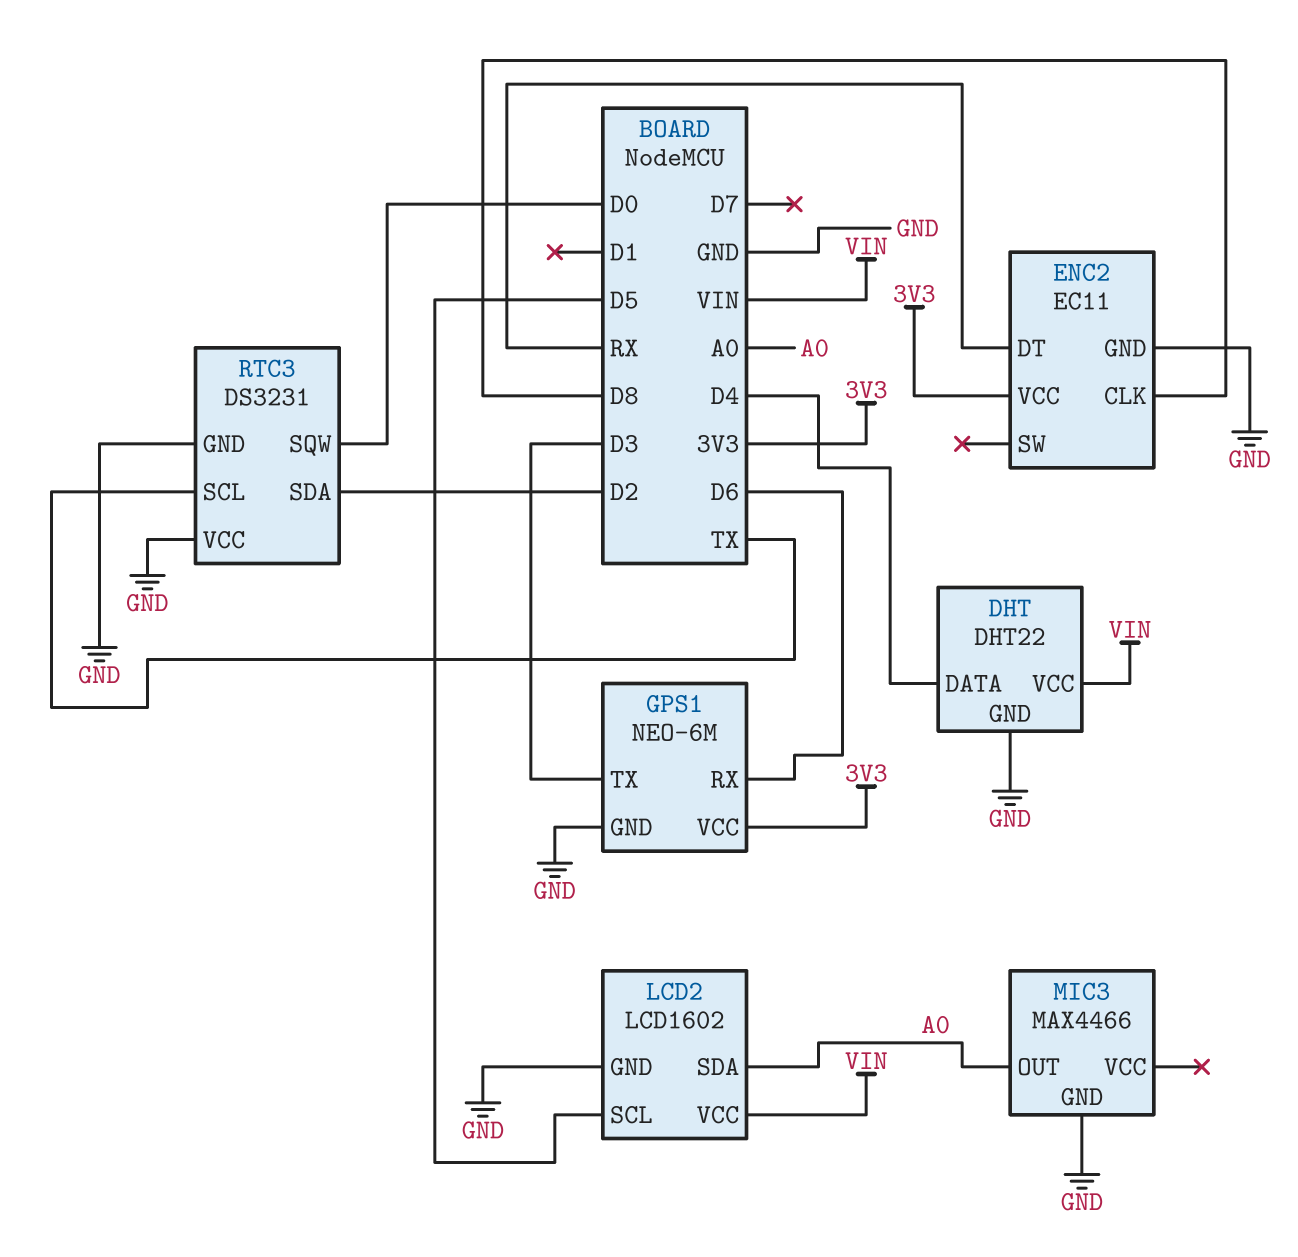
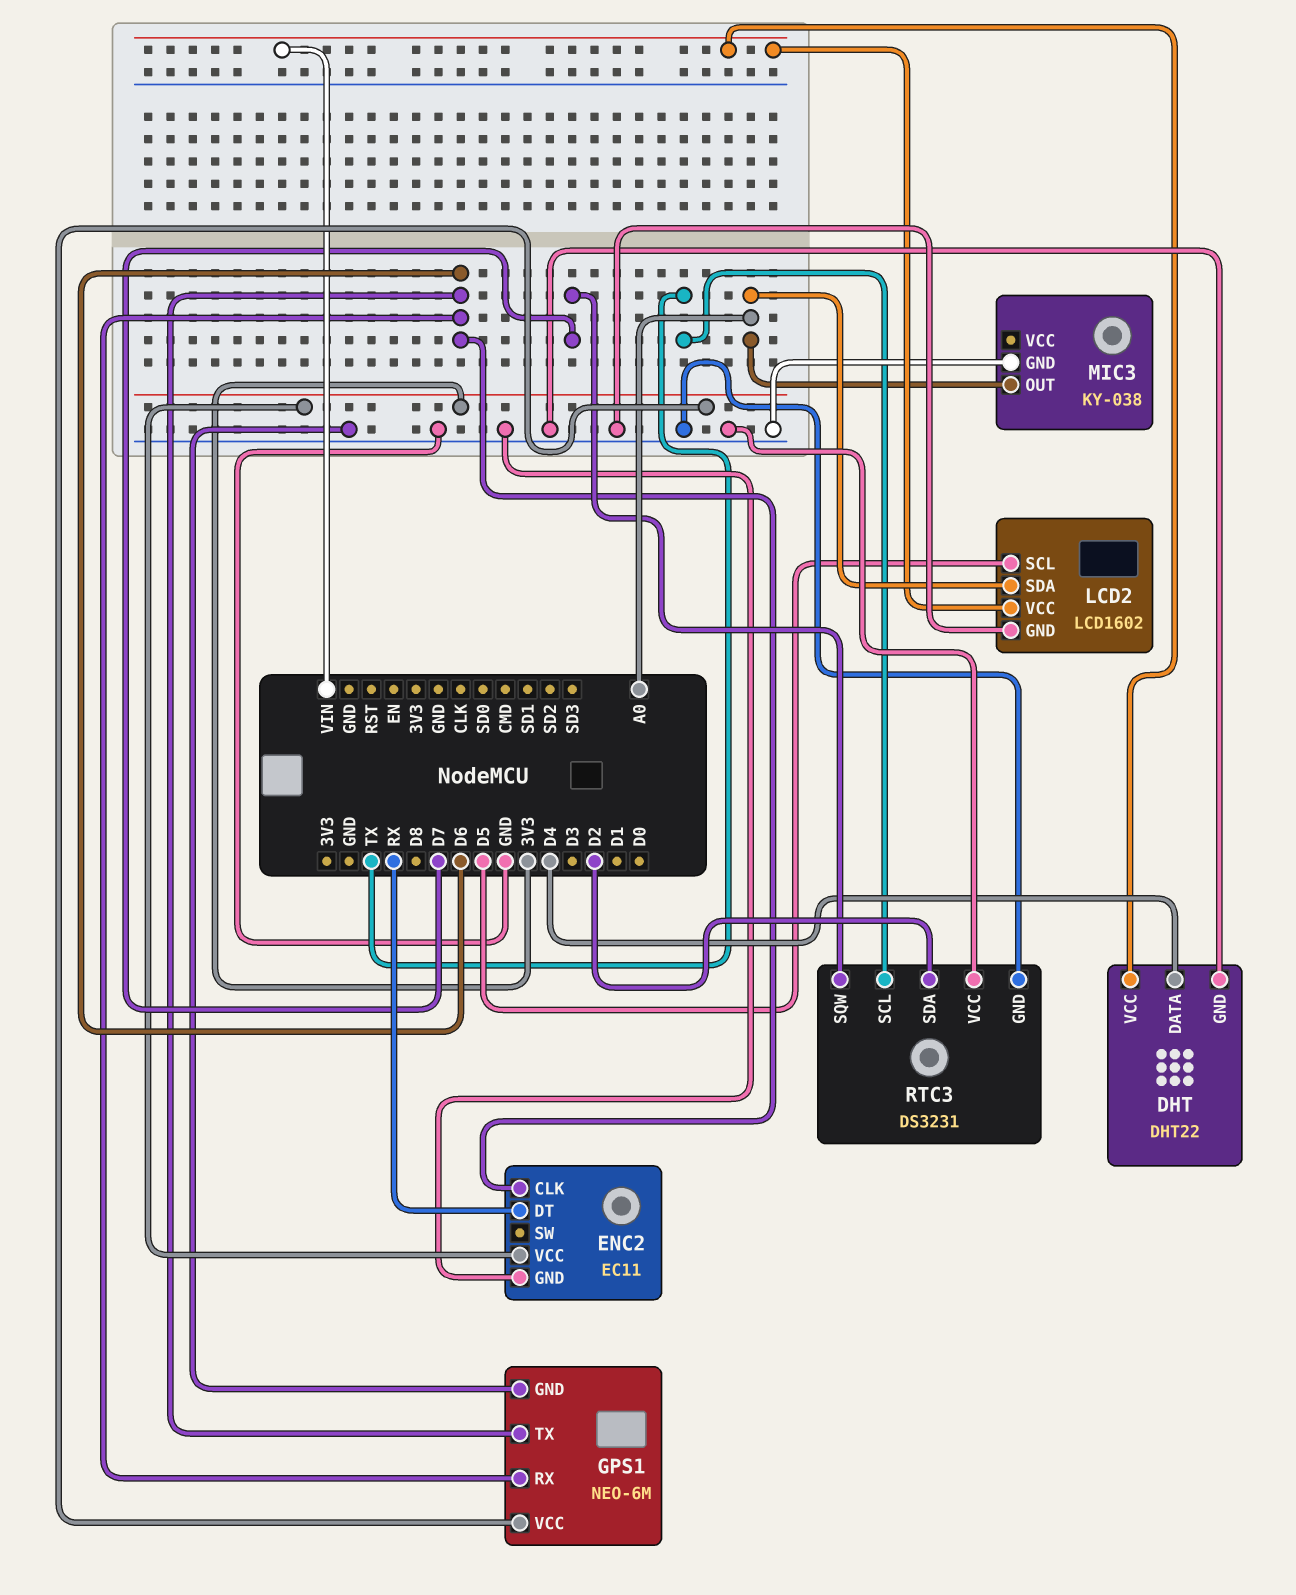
ENC2 pin CLK: D8 -> D6
GPS1 pin TX: D3 -> D6
MIC3: MAX4466 -> KY-038
RTC3 pin SQW: D0 -> D7

